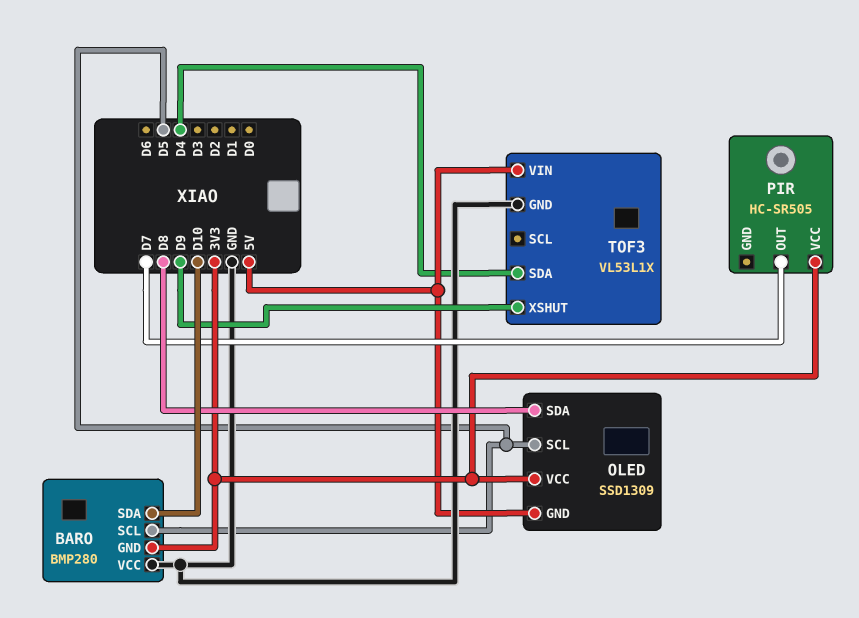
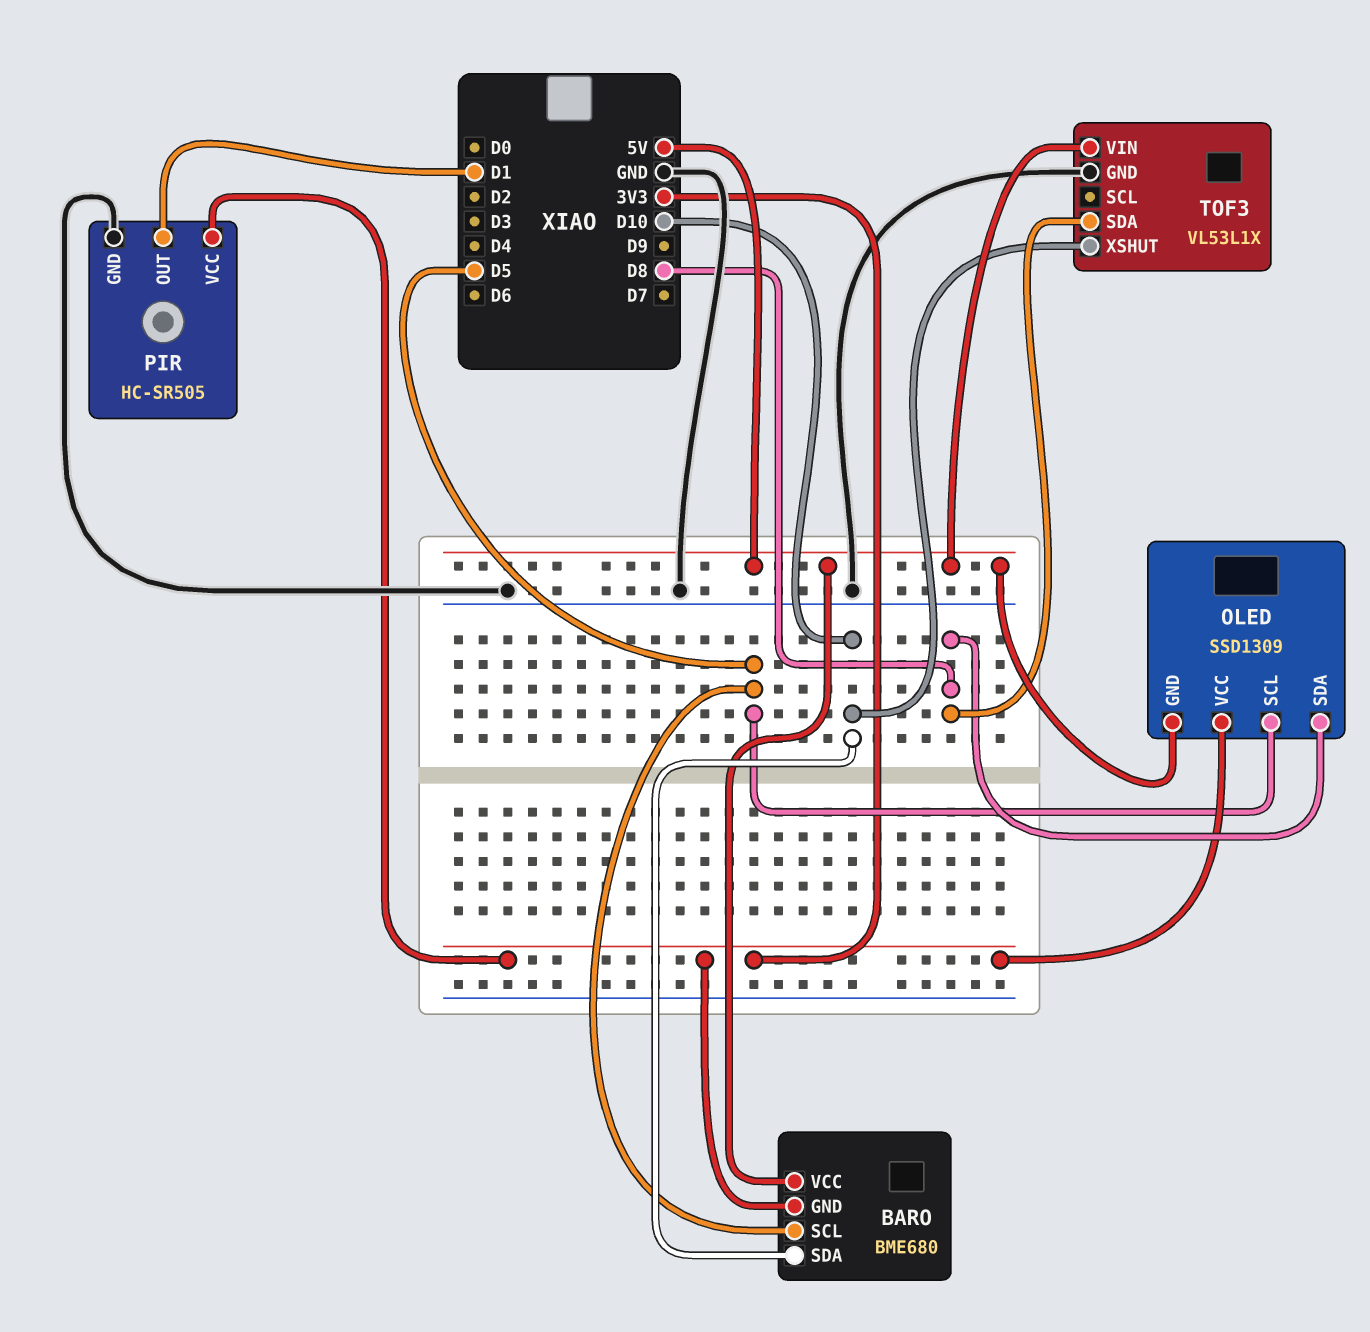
BARO: BMP280 -> BME680
BARO pin VCC: GND -> 5V
PIR pin GND: none -> GND
PIR pin OUT: D7 -> D1
TOF3 pin SDA: D4 -> D8
TOF3 pin XSHUT: D9 -> D10

